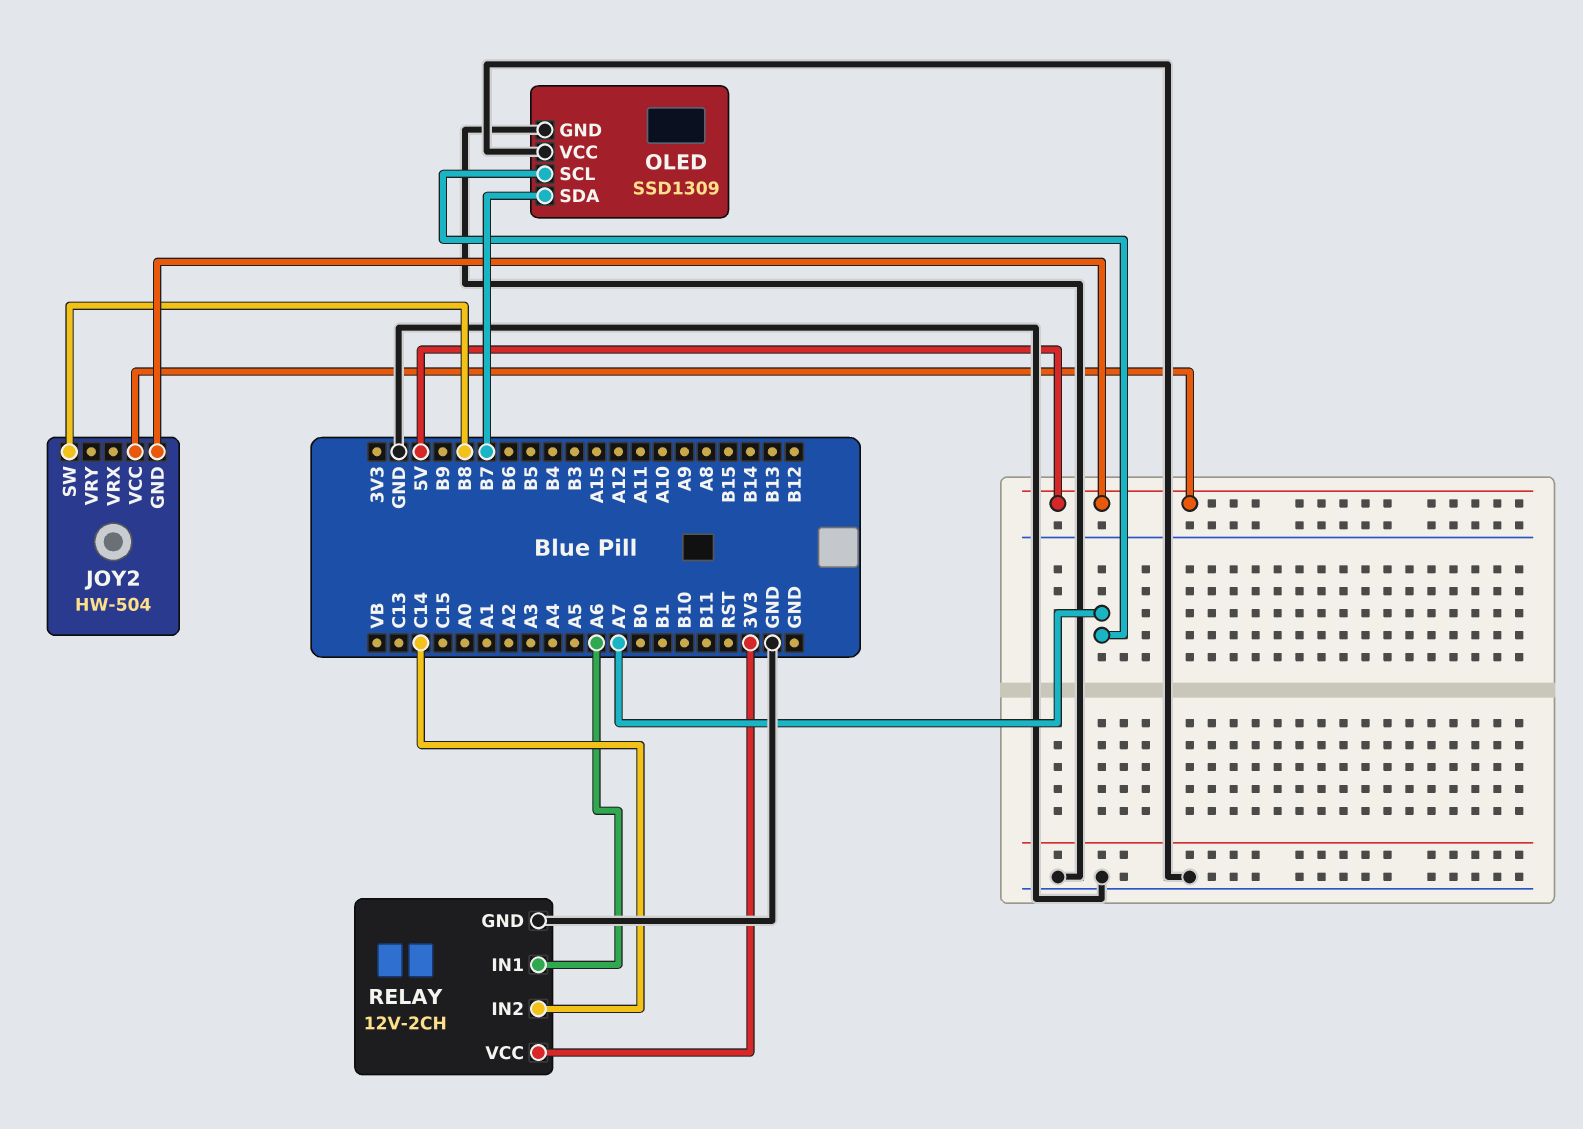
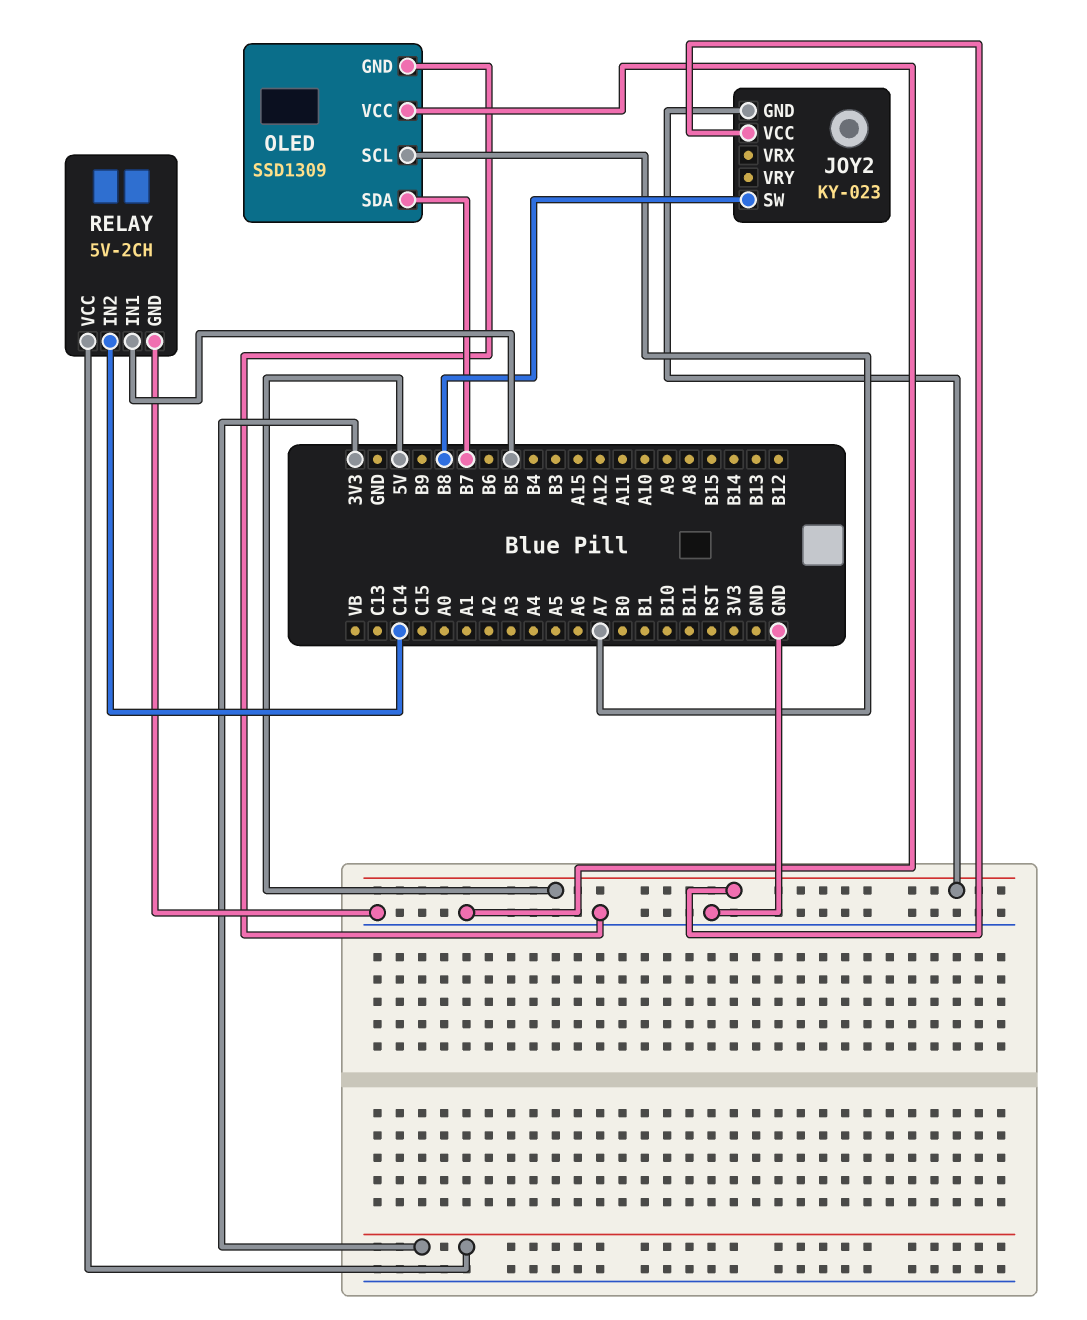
JOY2: HW-504 -> KY-023
RELAY: 12V-2CH -> 5V-2CH
RELAY pin IN1: A6 -> B5

